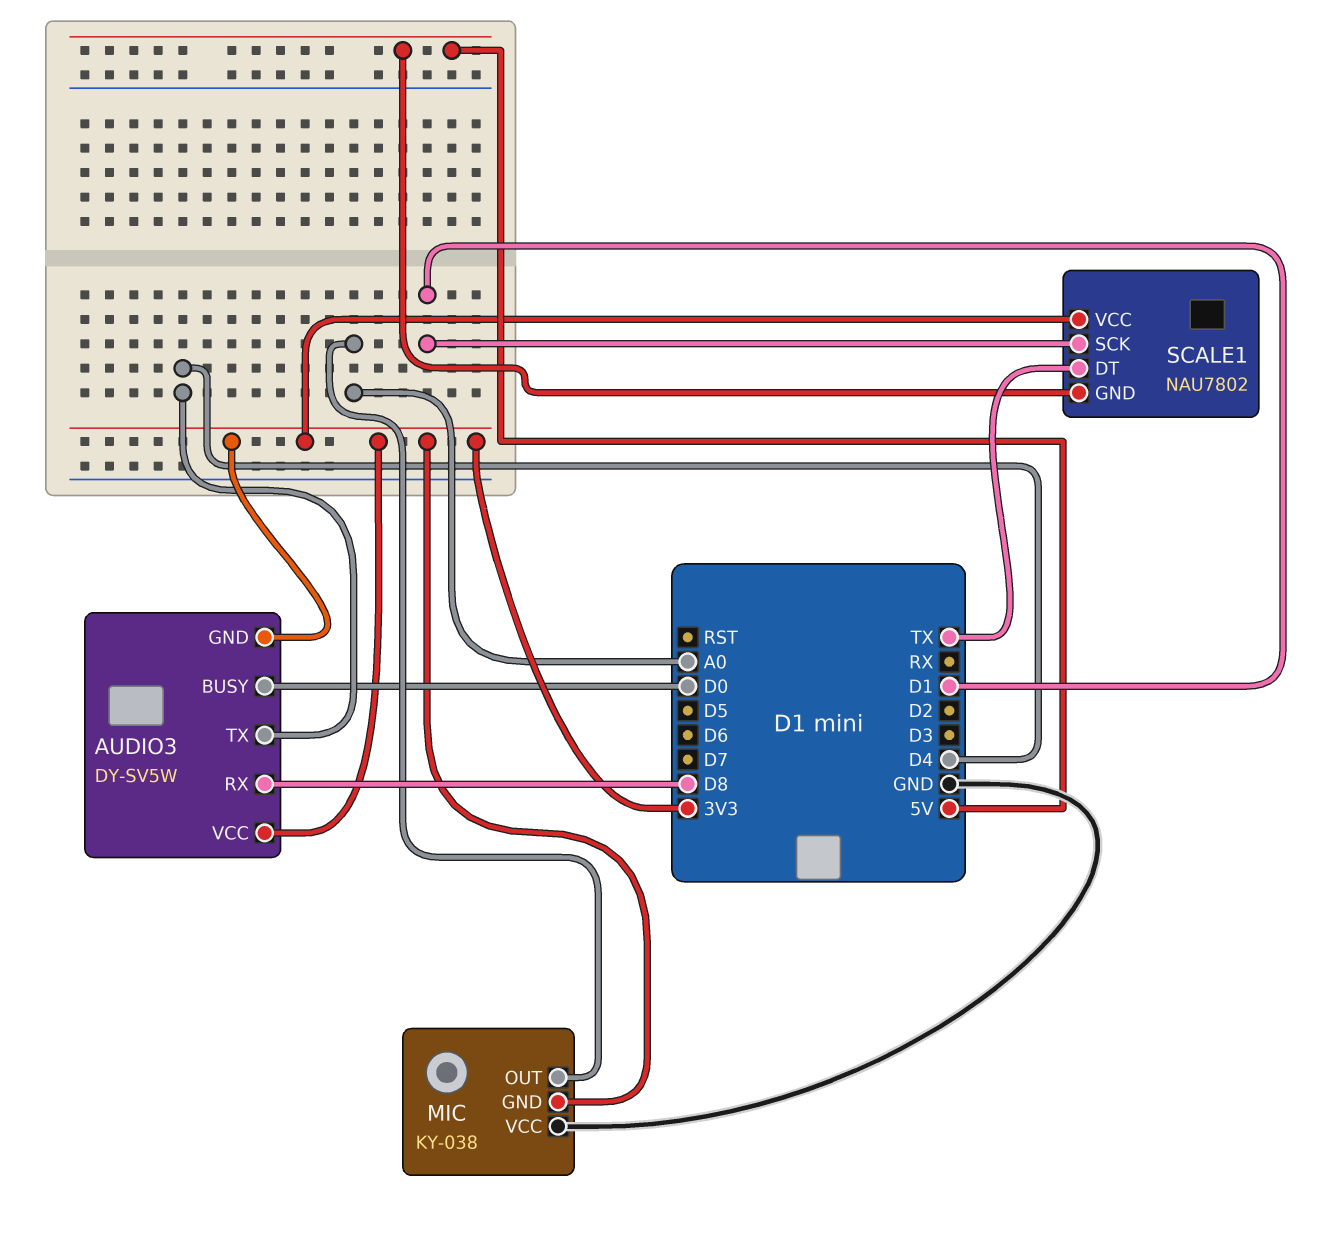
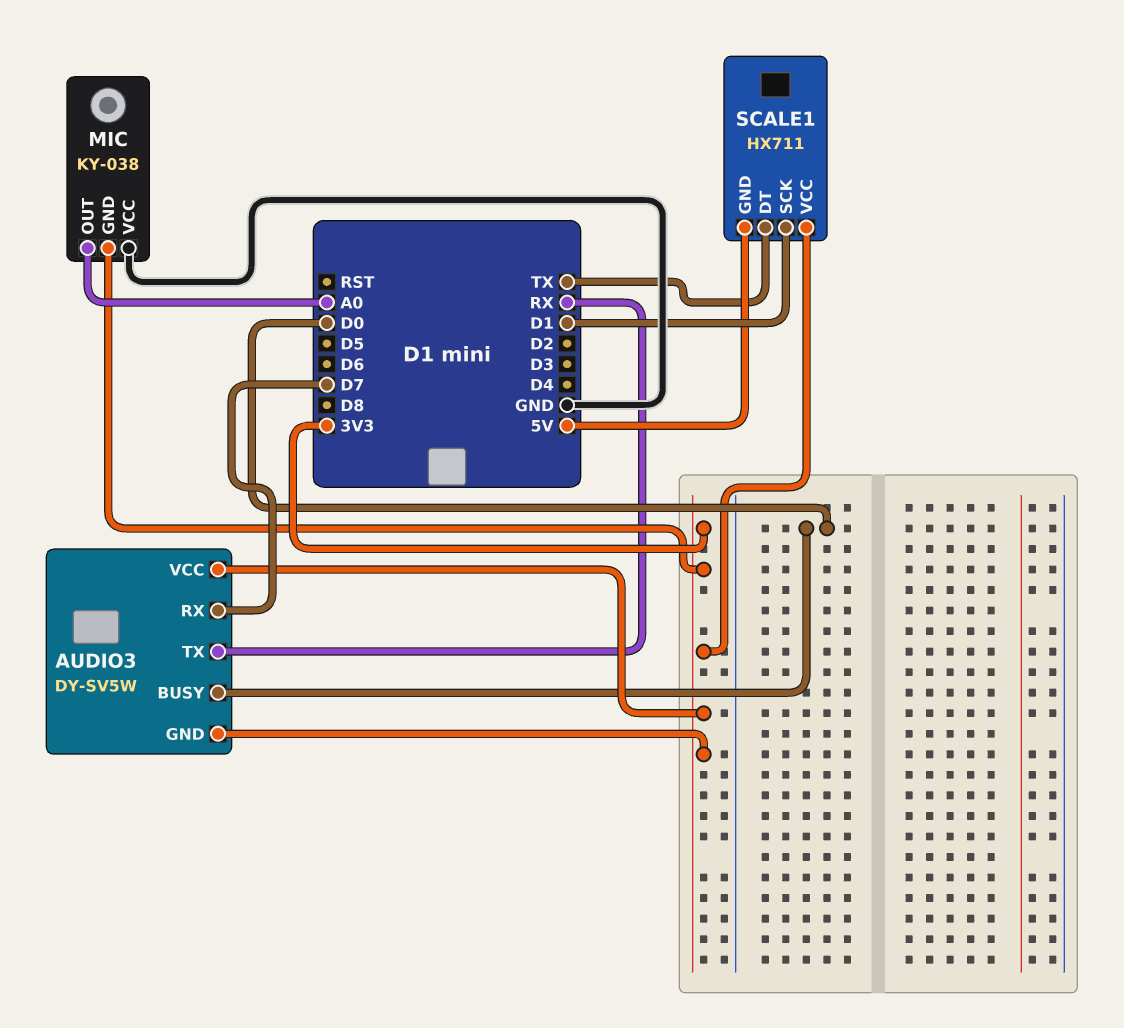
AUDIO3 pin RX: D8 -> D7
AUDIO3 pin TX: D4 -> RX
SCALE1: NAU7802 -> HX711

